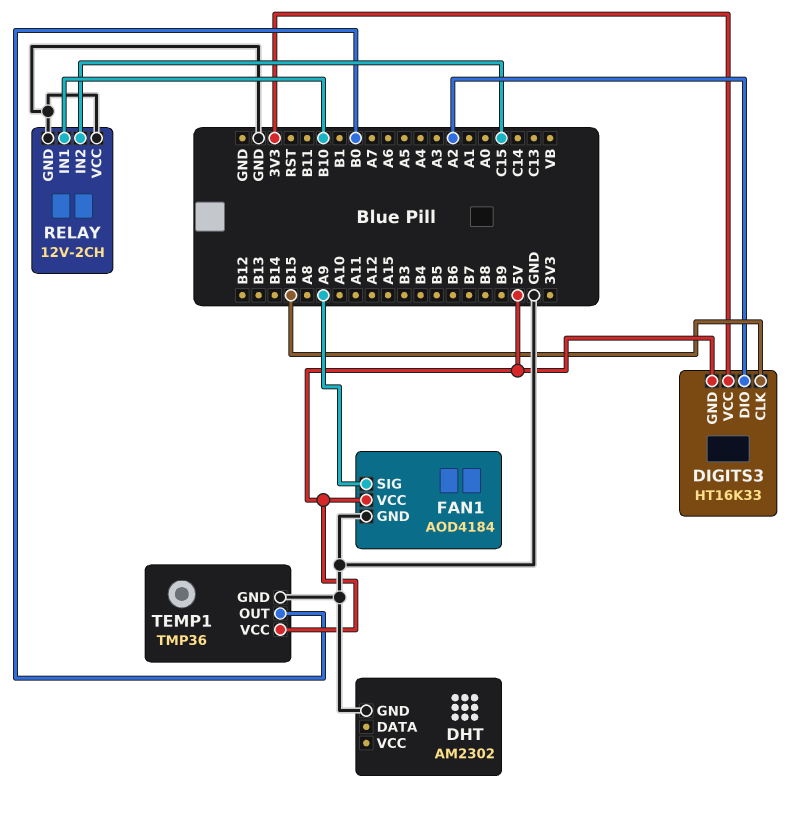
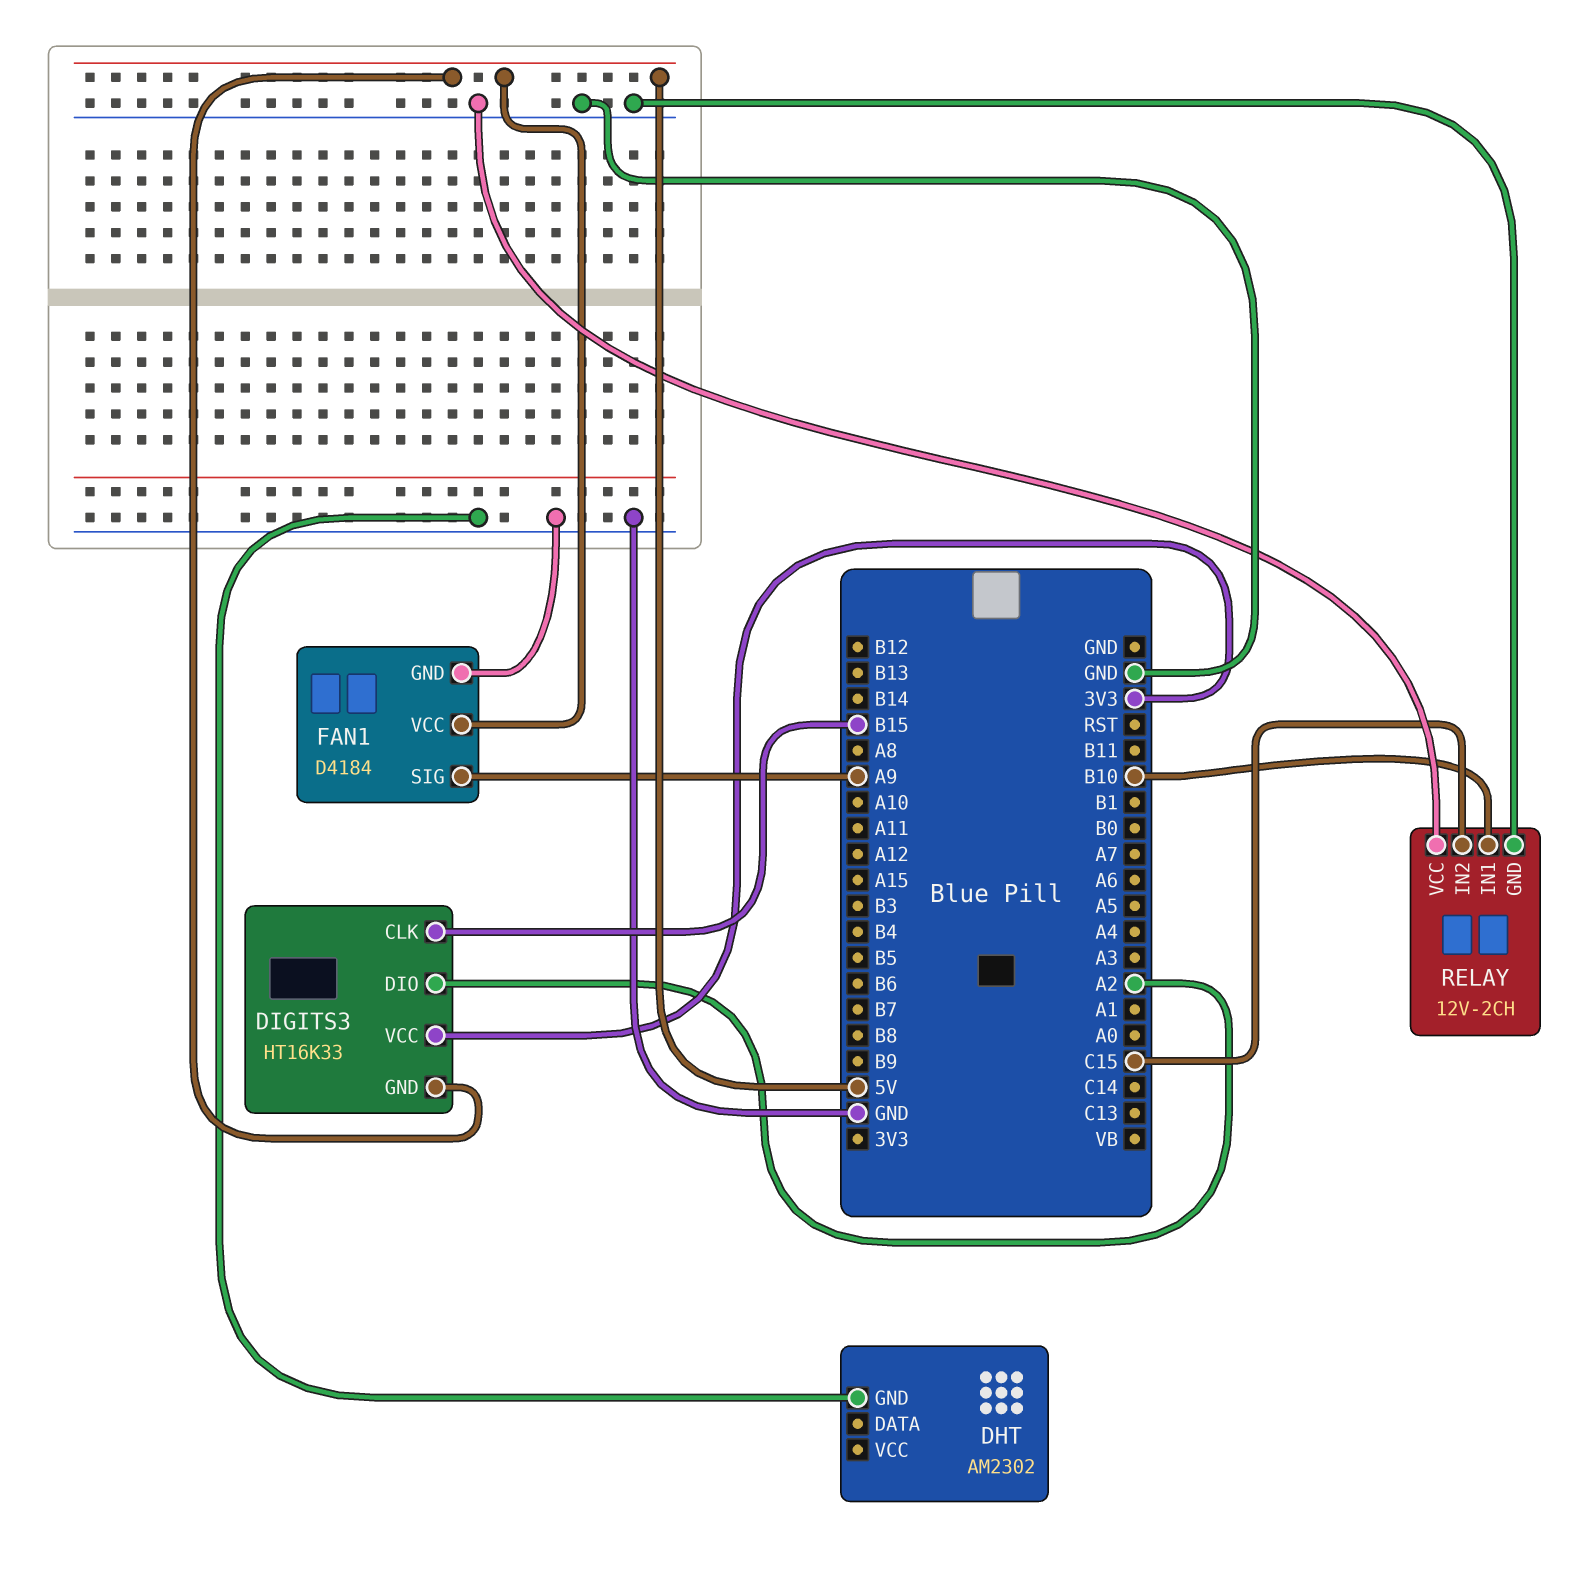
FAN1: AOD4184 -> D4184
TEMP1: TMP36 -> none
TEMP1 pin GND: GND -> none
TEMP1 pin OUT: B0 -> none
TEMP1 pin VCC: 5V -> none

